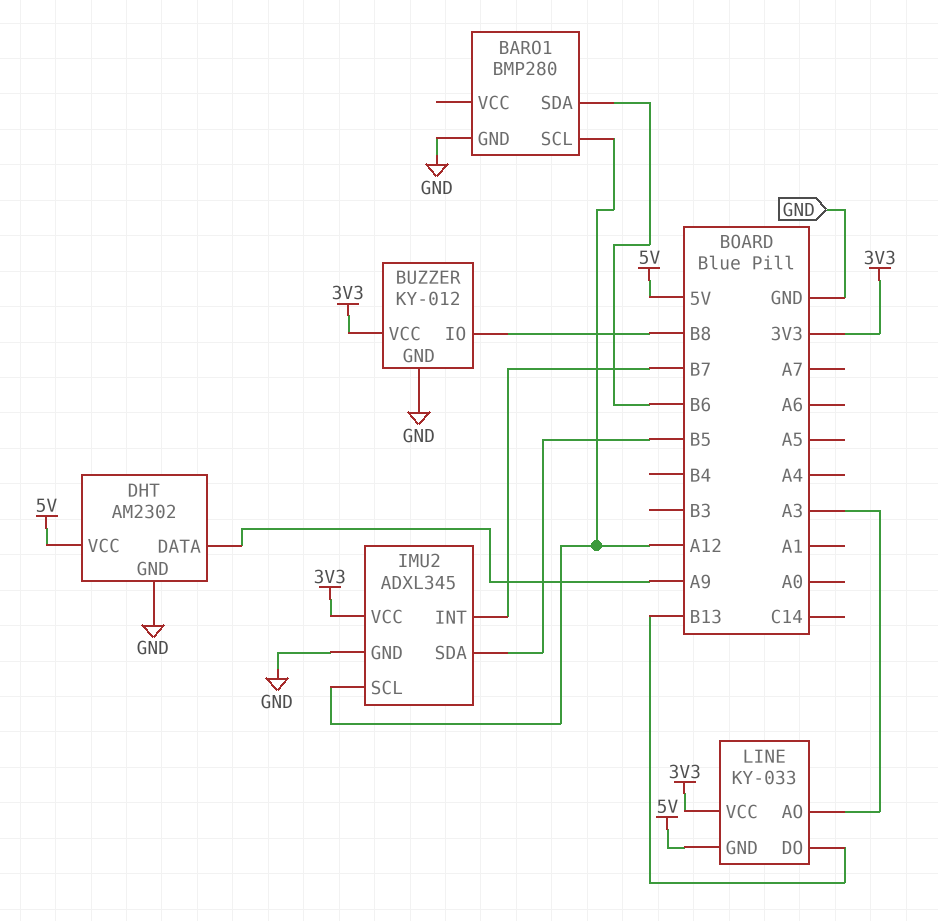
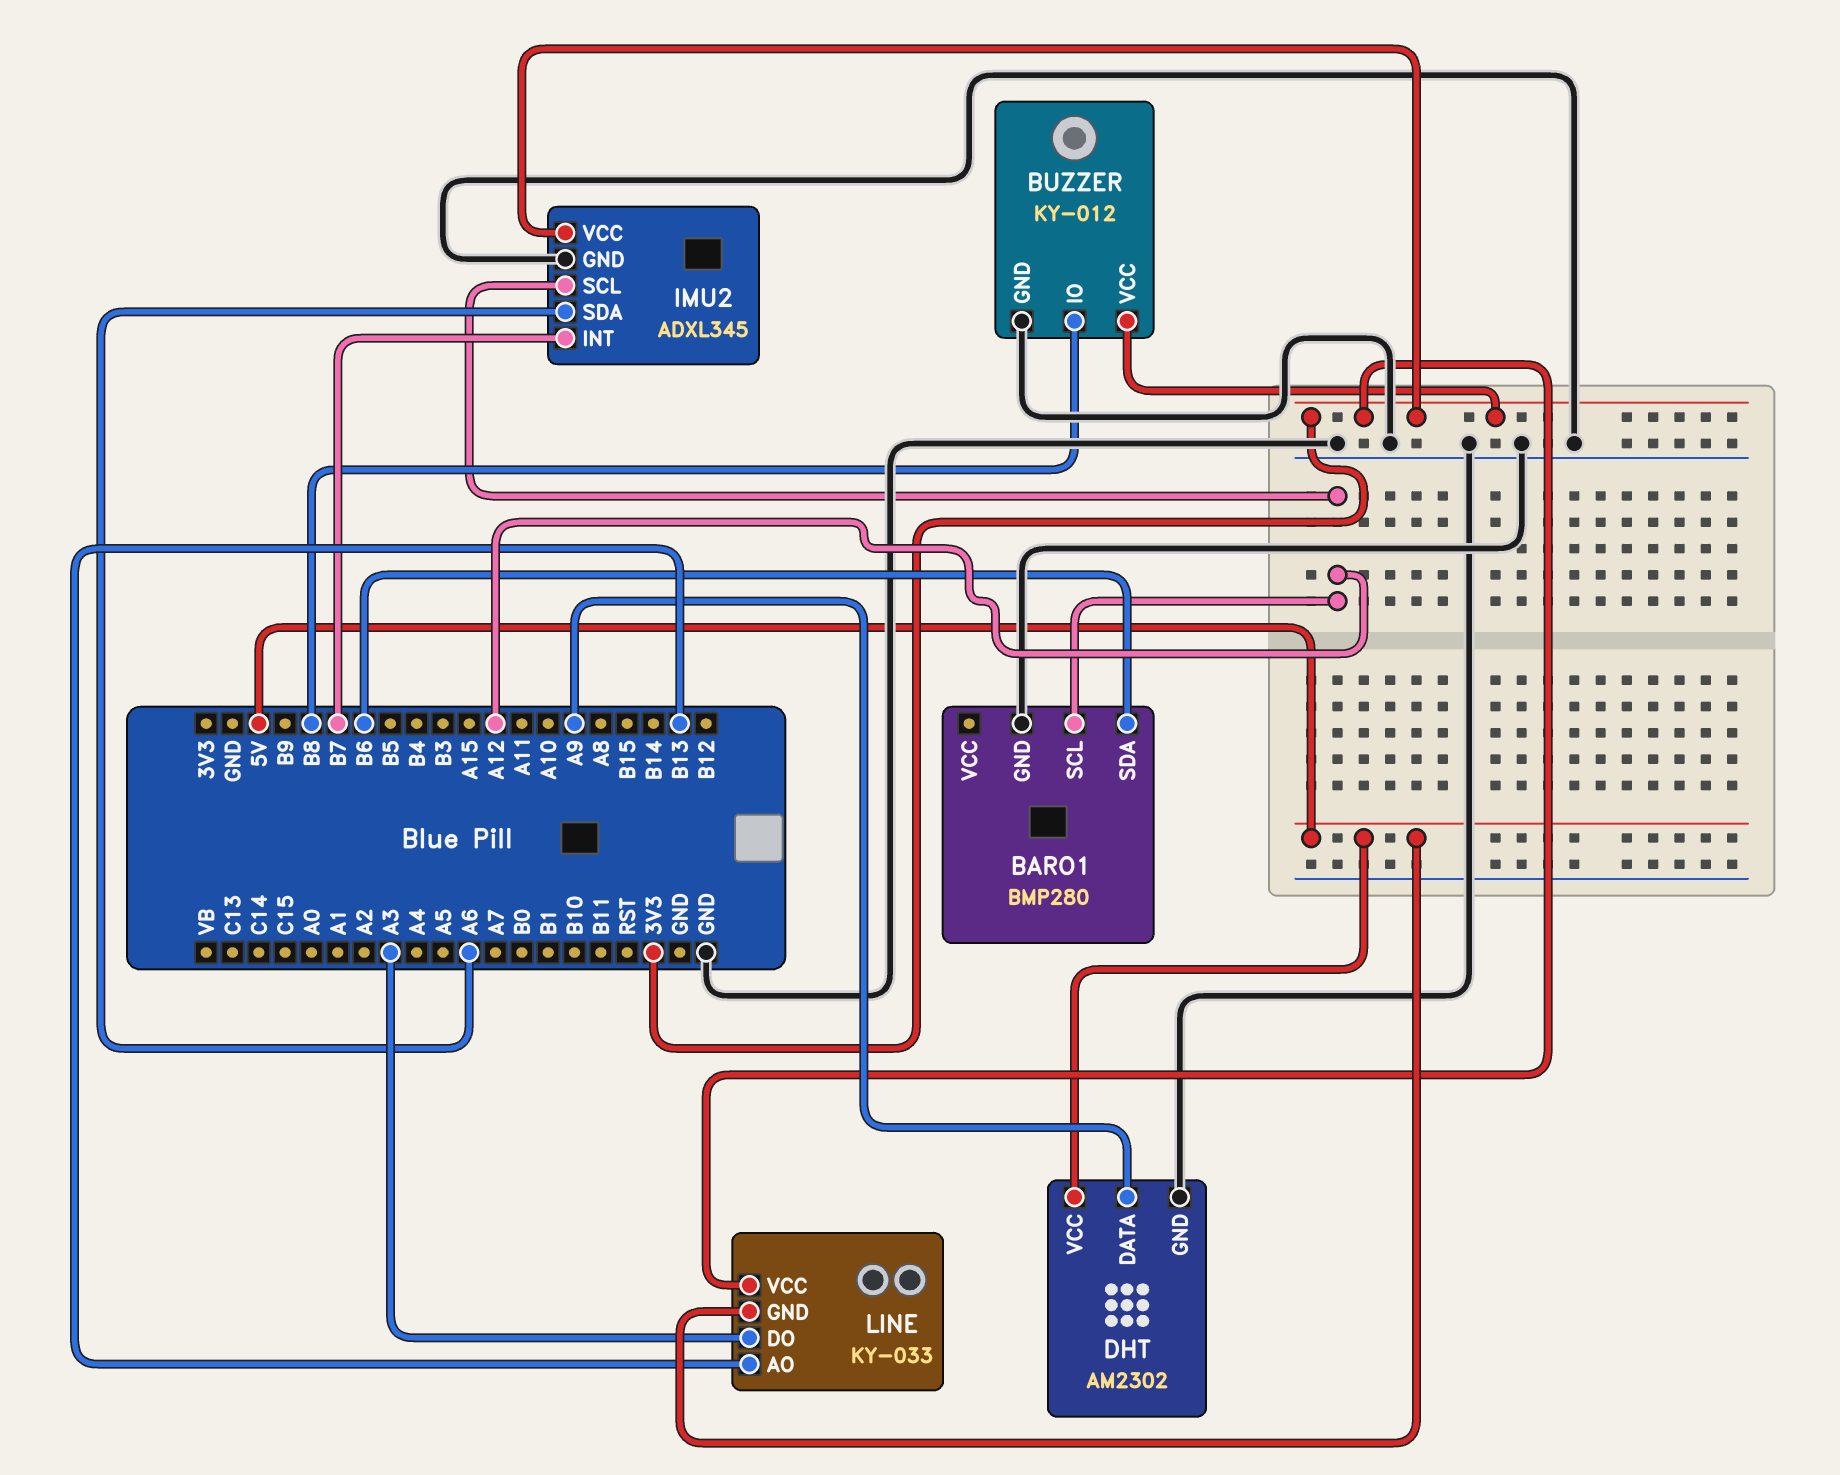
IMU2 pin SDA: B5 -> A6
LINE pin AO: A3 -> B13
LINE pin DO: B13 -> A3

